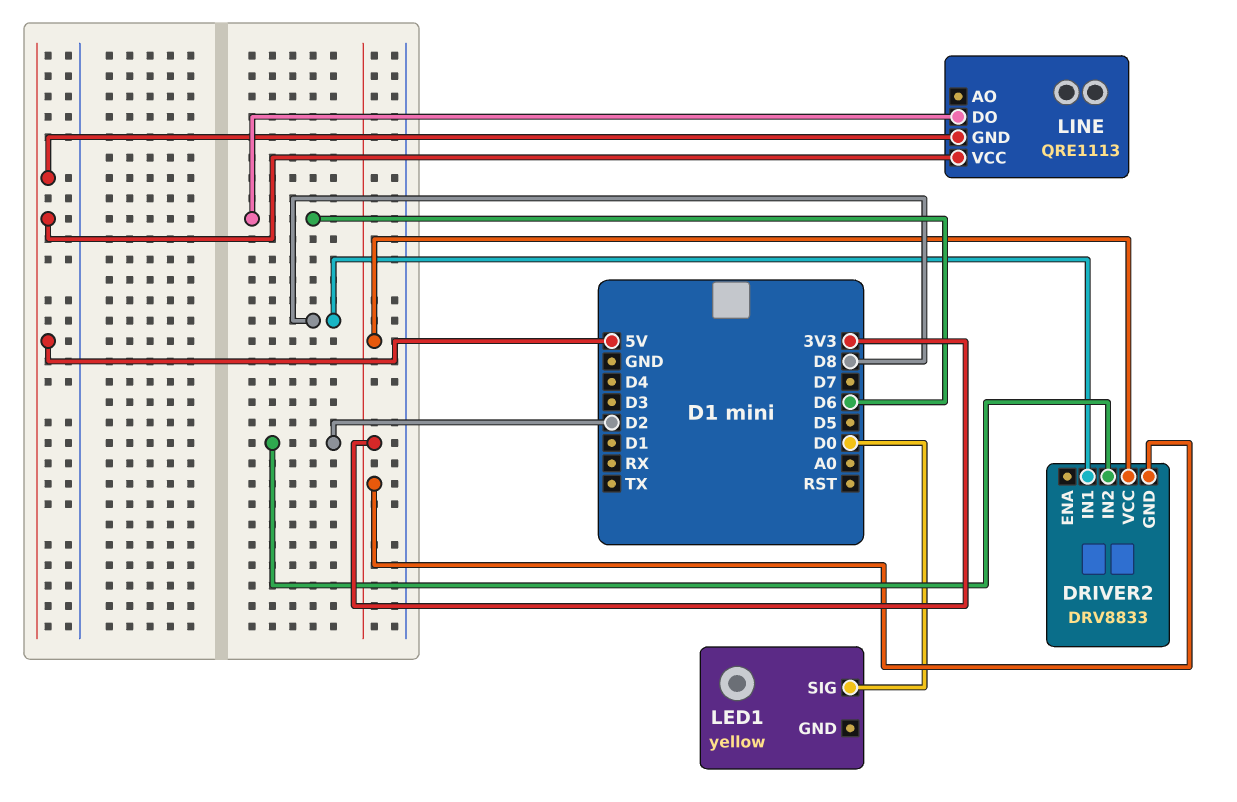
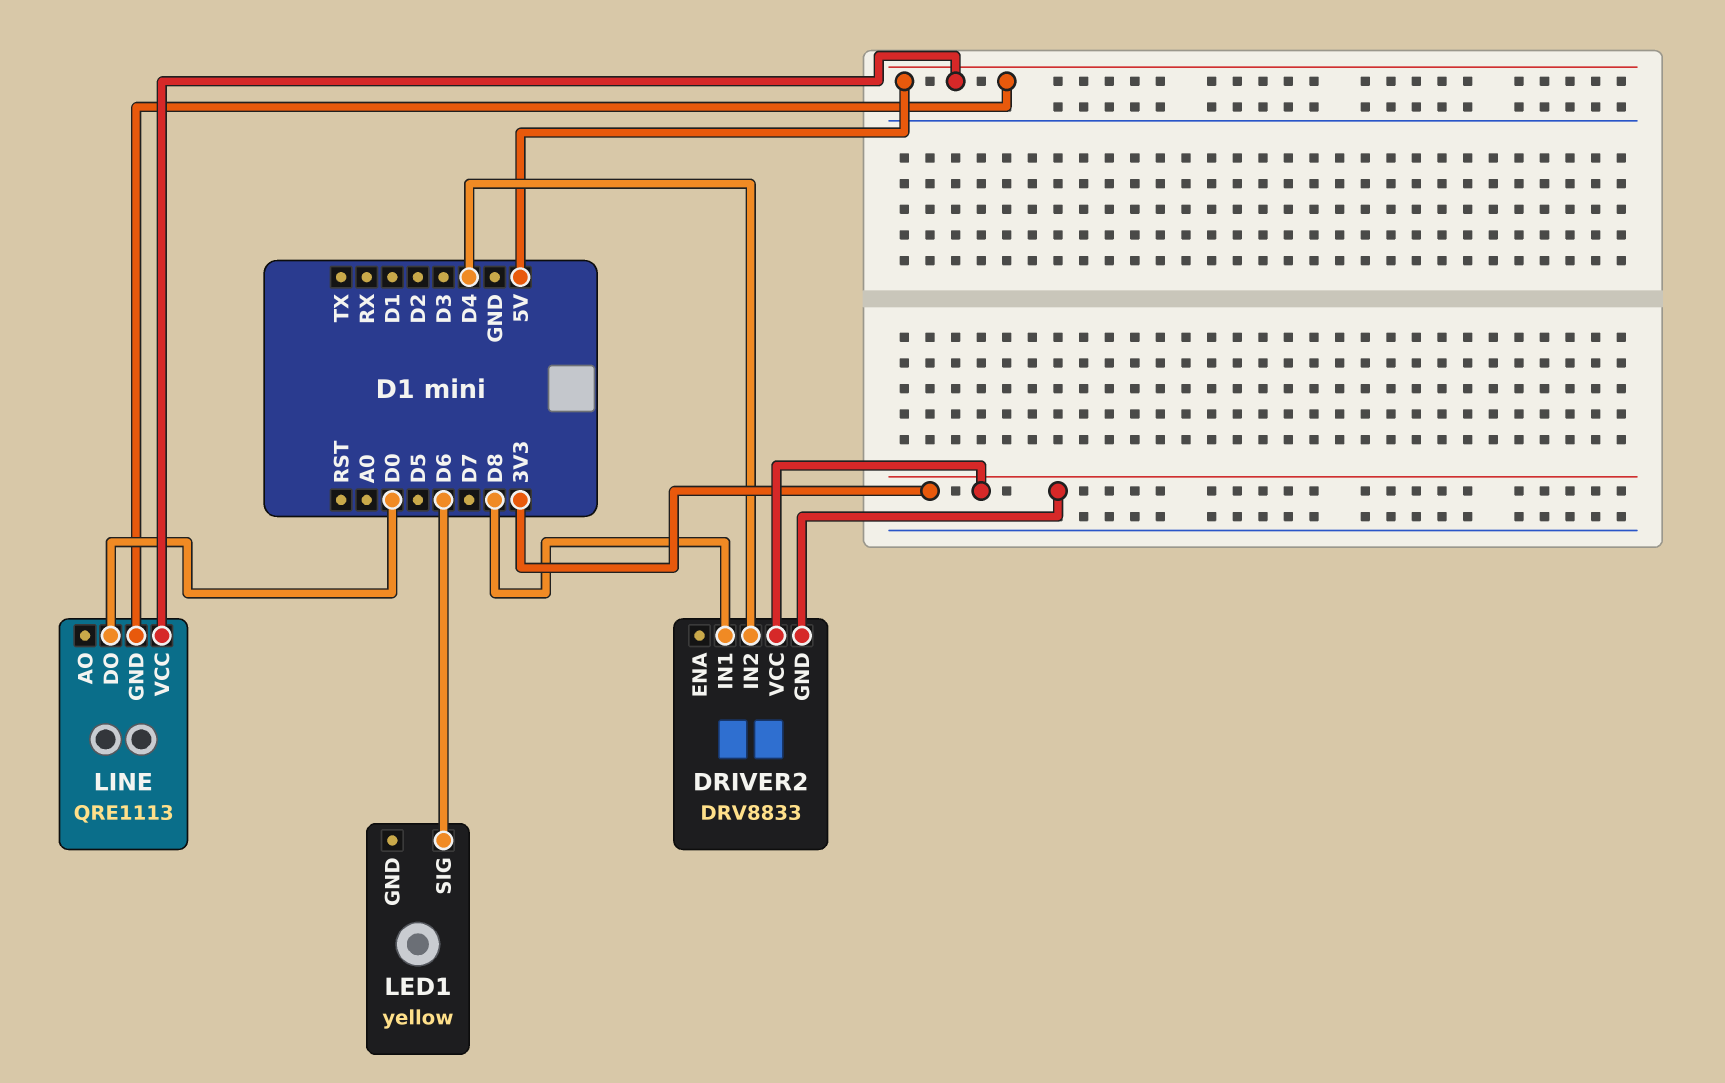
DRIVER2 pin IN2: D2 -> D4
LED1 pin SIG: D0 -> D6
LINE pin DO: D6 -> D0

